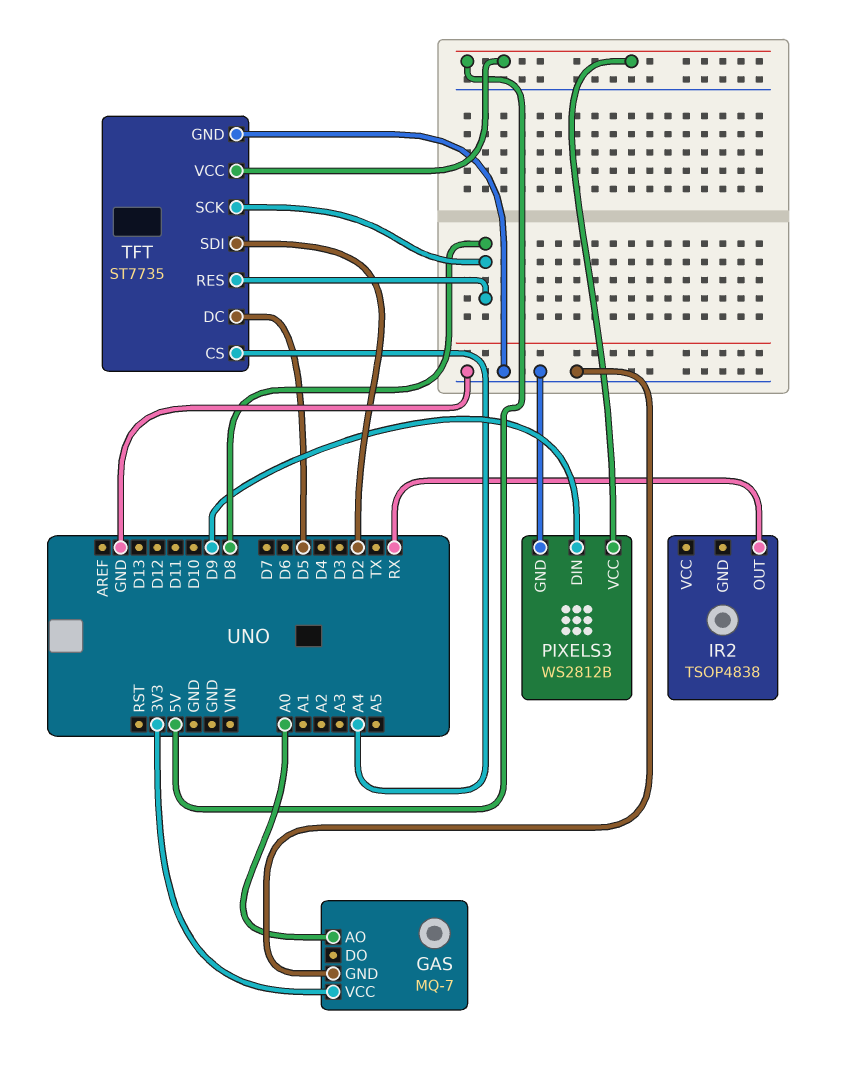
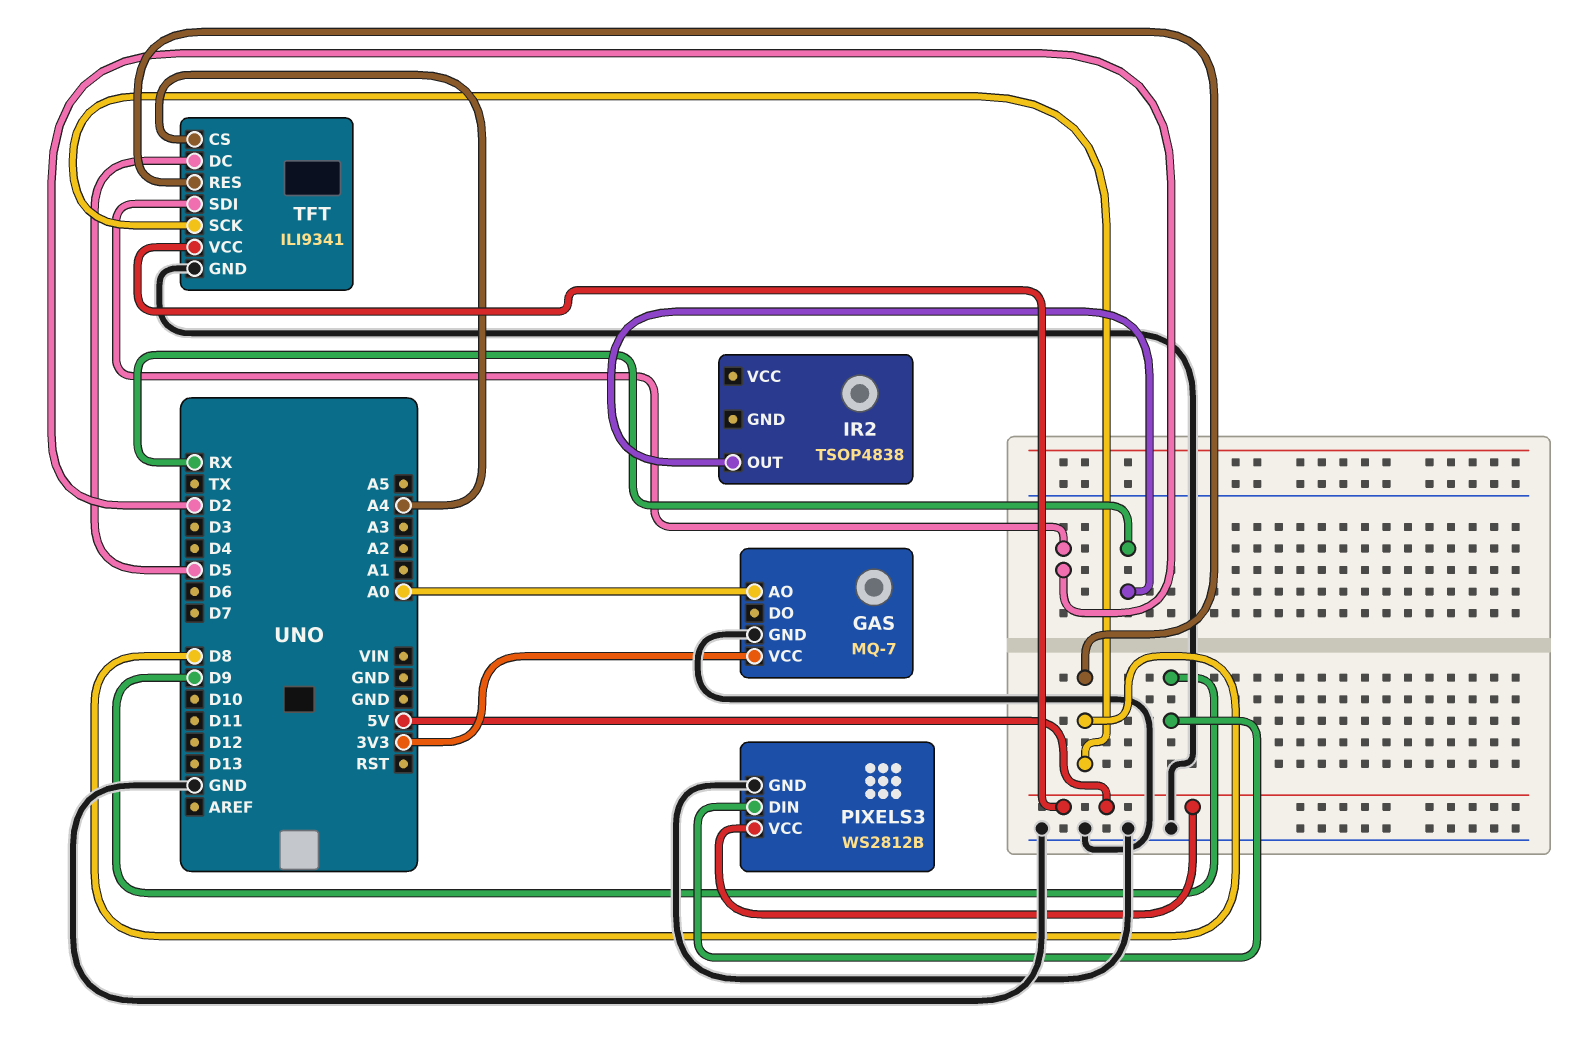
TFT: ST7735 -> ILI9341

